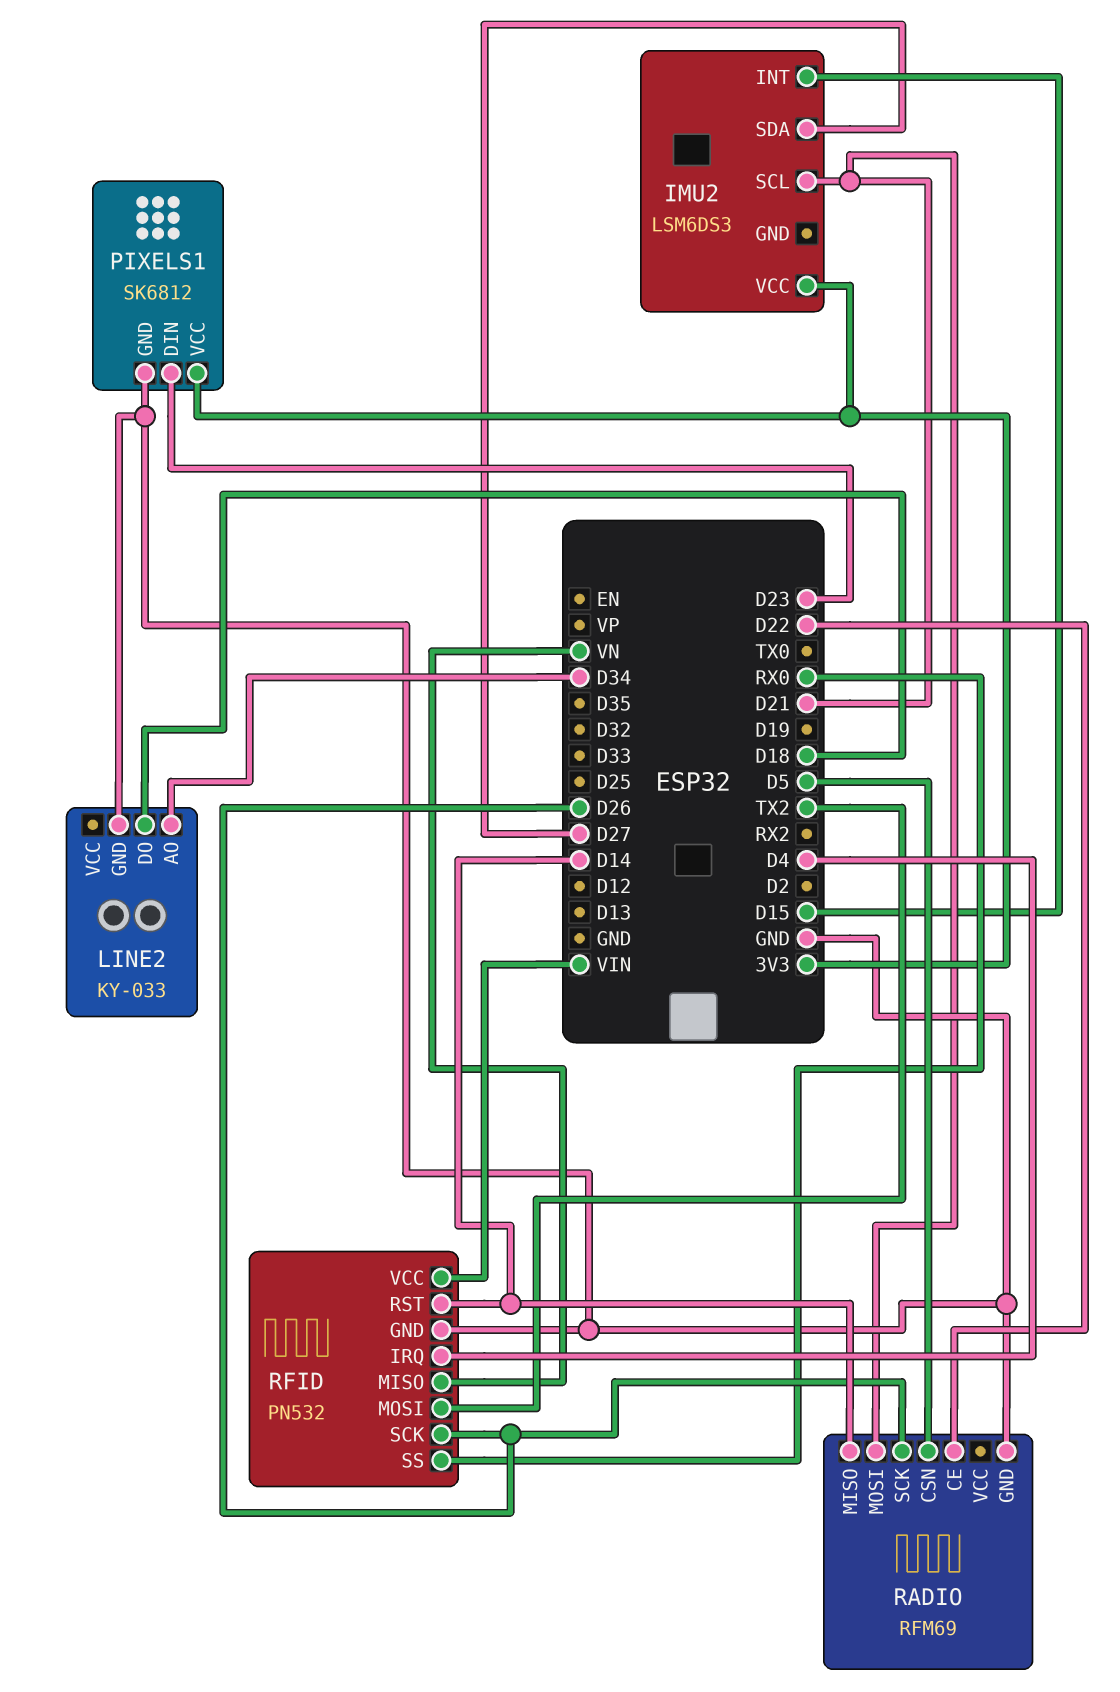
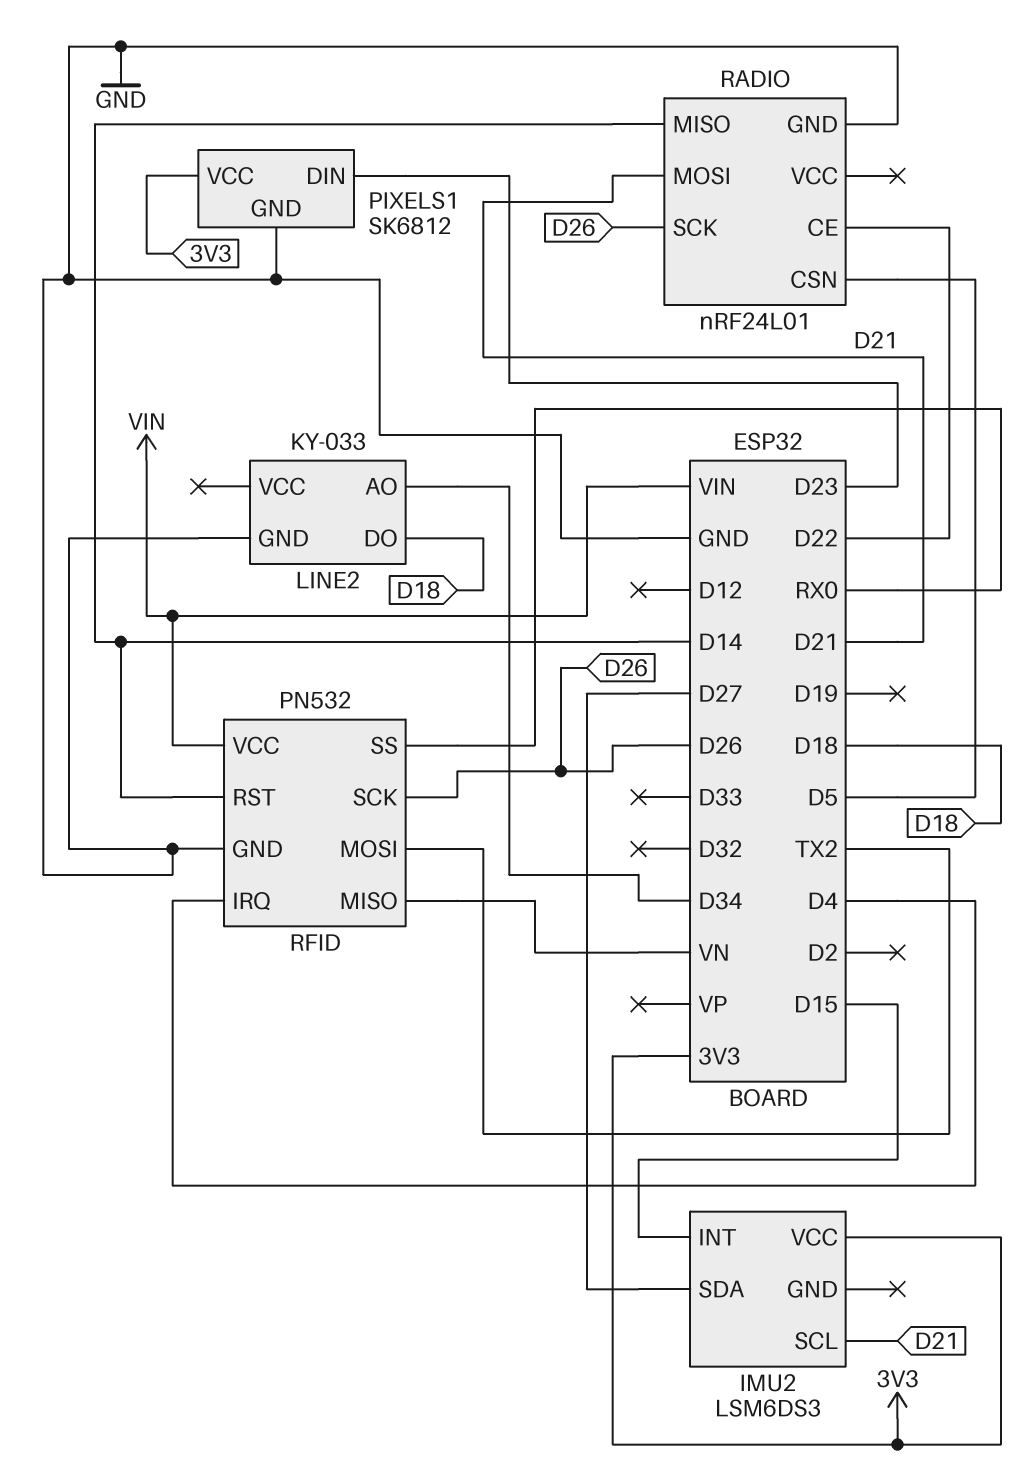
RADIO: RFM69 -> nRF24L01

